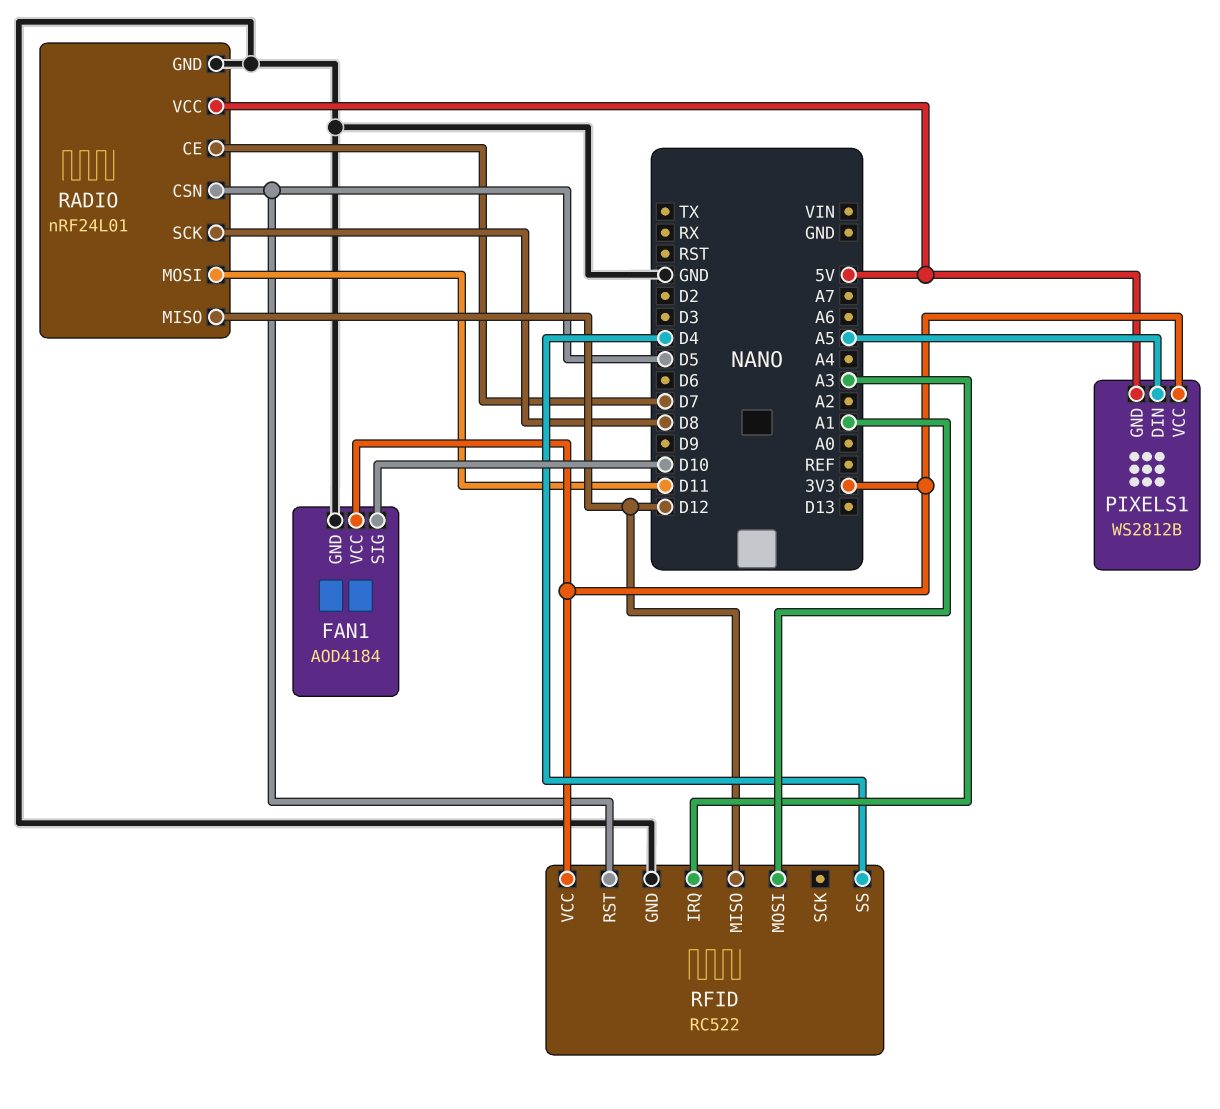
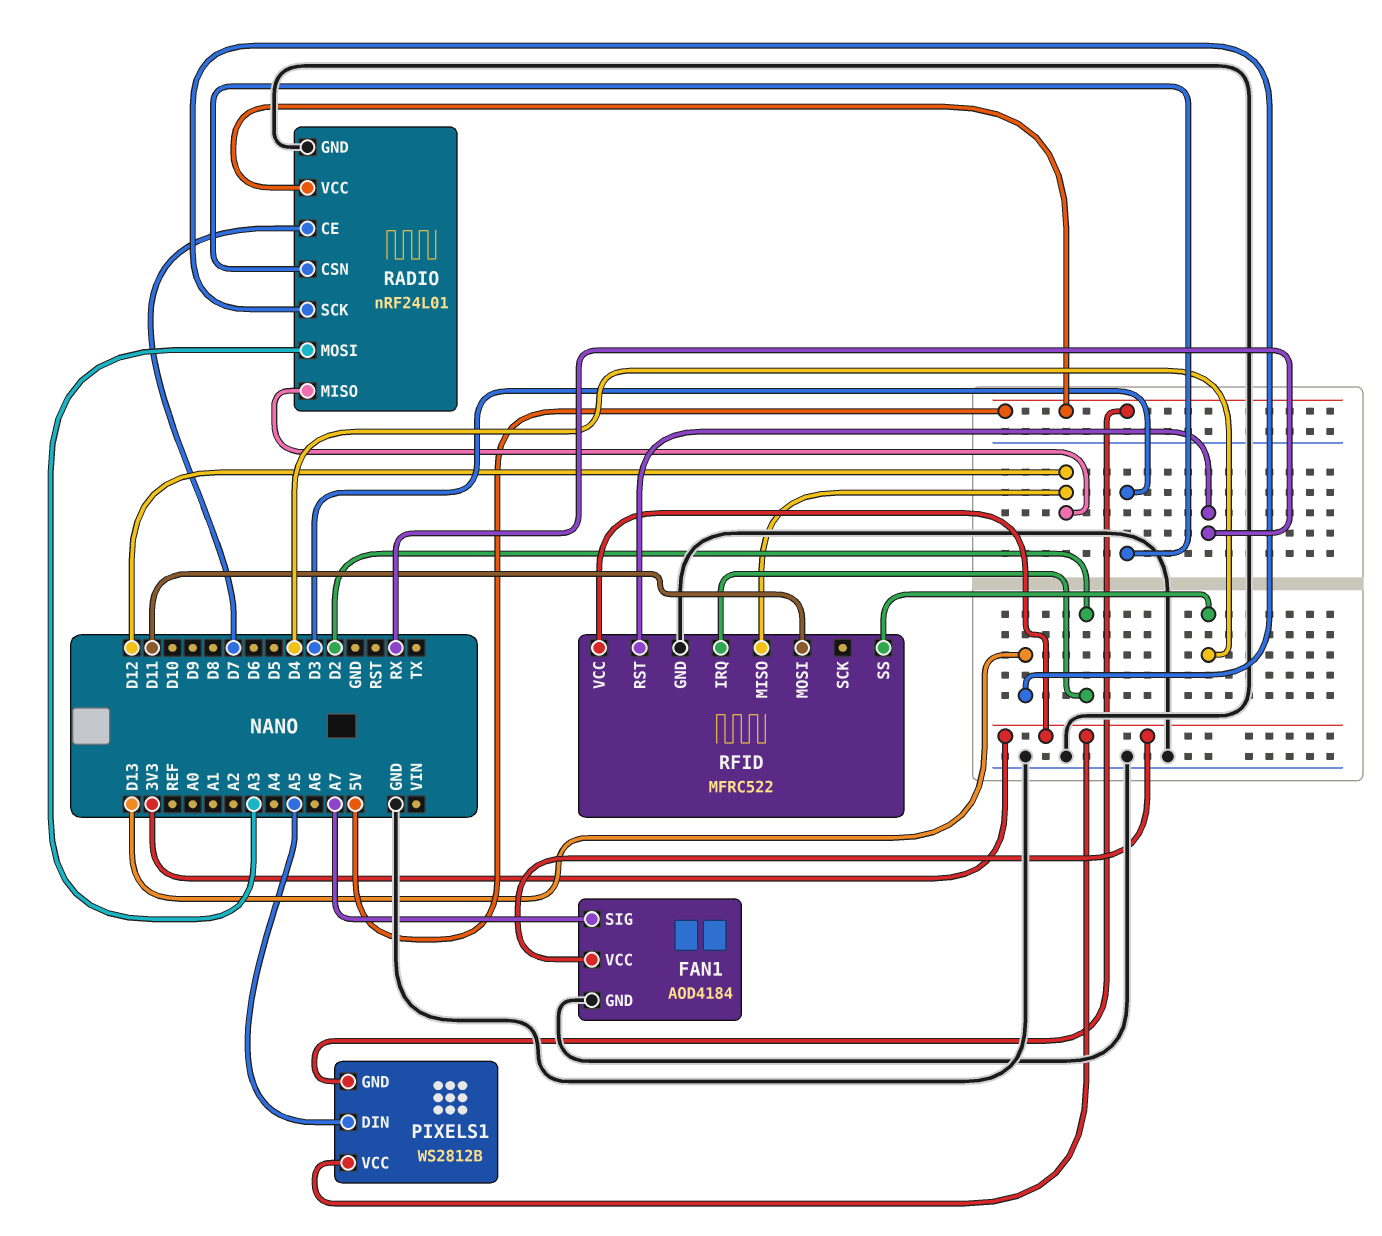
FAN1 pin SIG: D10 -> A7
RADIO pin CSN: D5 -> D3
RADIO pin MOSI: D11 -> A3
RADIO pin SCK: D8 -> D13
RFID: RC522 -> MFRC522
RFID pin IRQ: A3 -> D2
RFID pin MOSI: A1 -> D11
RFID pin RST: D5 -> RX

